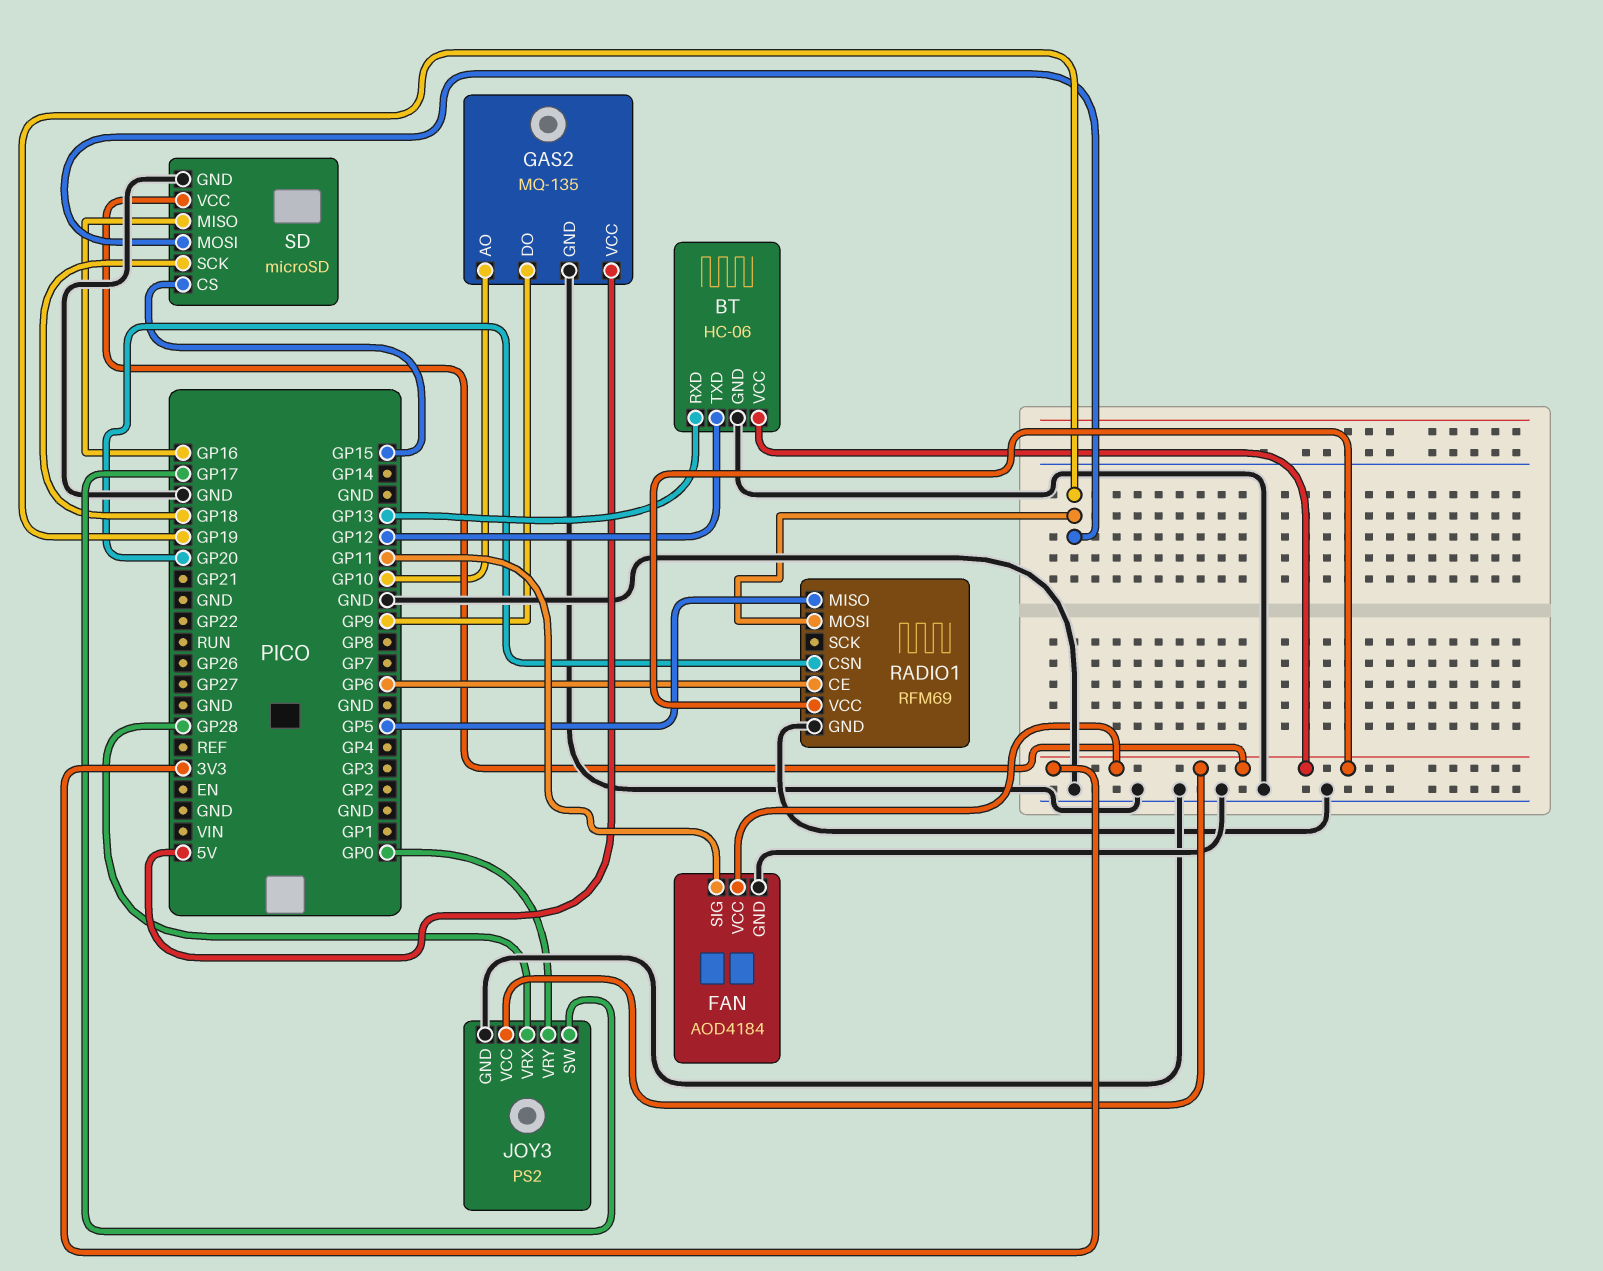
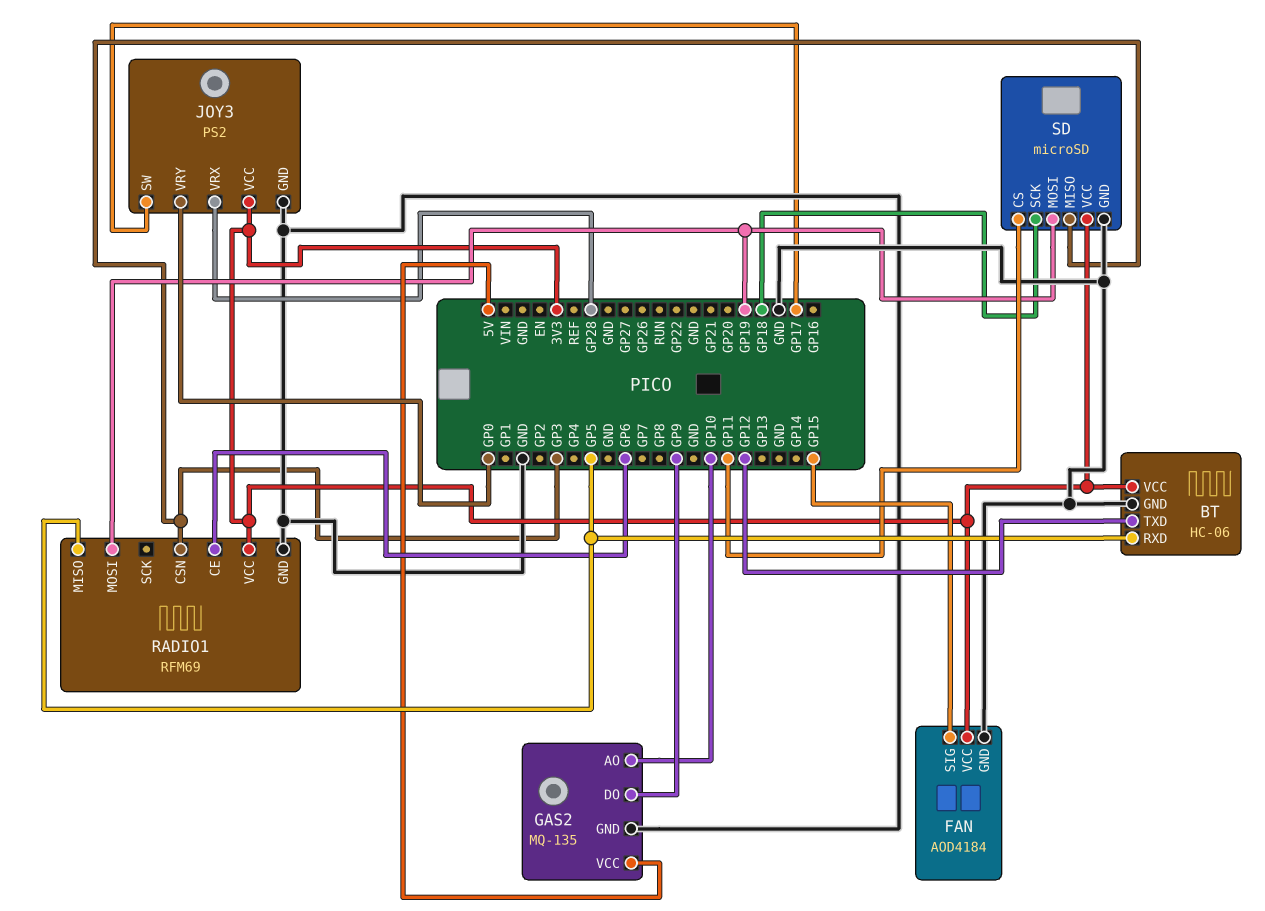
BT pin RXD: GP13 -> GP5
FAN pin SIG: GP11 -> GP15
RADIO1 pin CSN: GP20 -> GP3
SD pin CS: GP15 -> GP11
SD pin MISO: GP16 -> GP3

